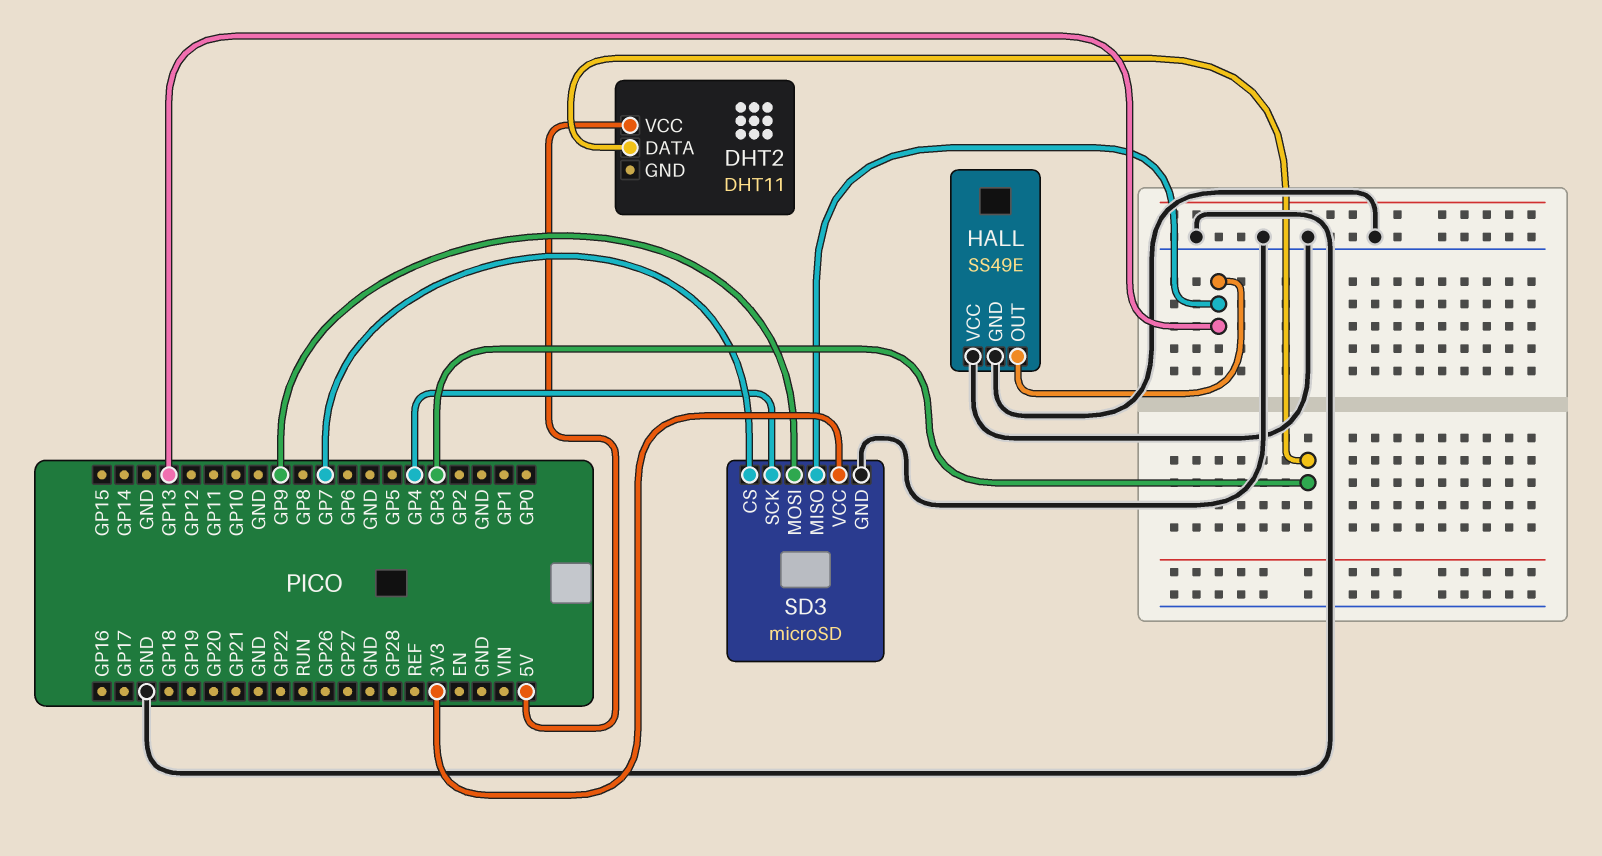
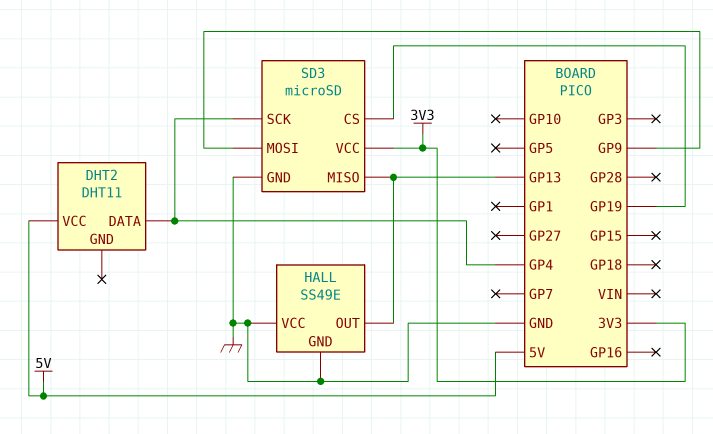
DHT2 pin DATA: GP3 -> GP4
SD3 pin CS: GP7 -> GP19

